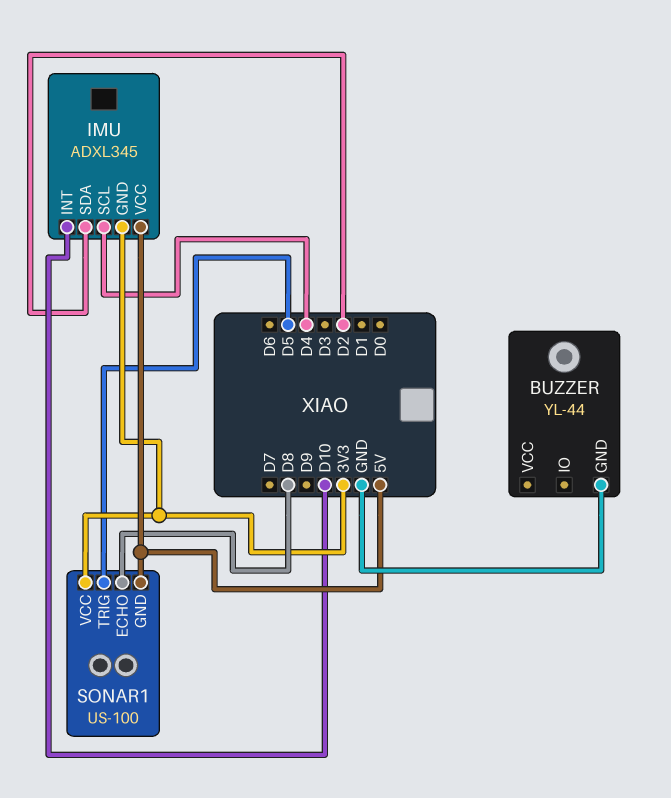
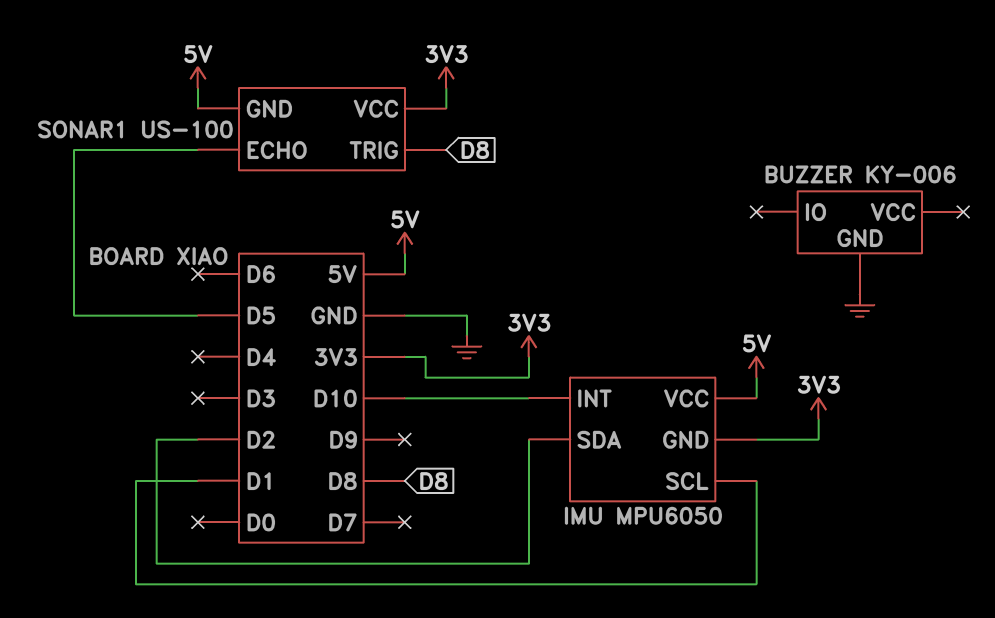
BUZZER: YL-44 -> KY-006
IMU: ADXL345 -> MPU6050
IMU pin SCL: D4 -> D1
SONAR1 pin ECHO: D8 -> D5
SONAR1 pin TRIG: D5 -> D8

